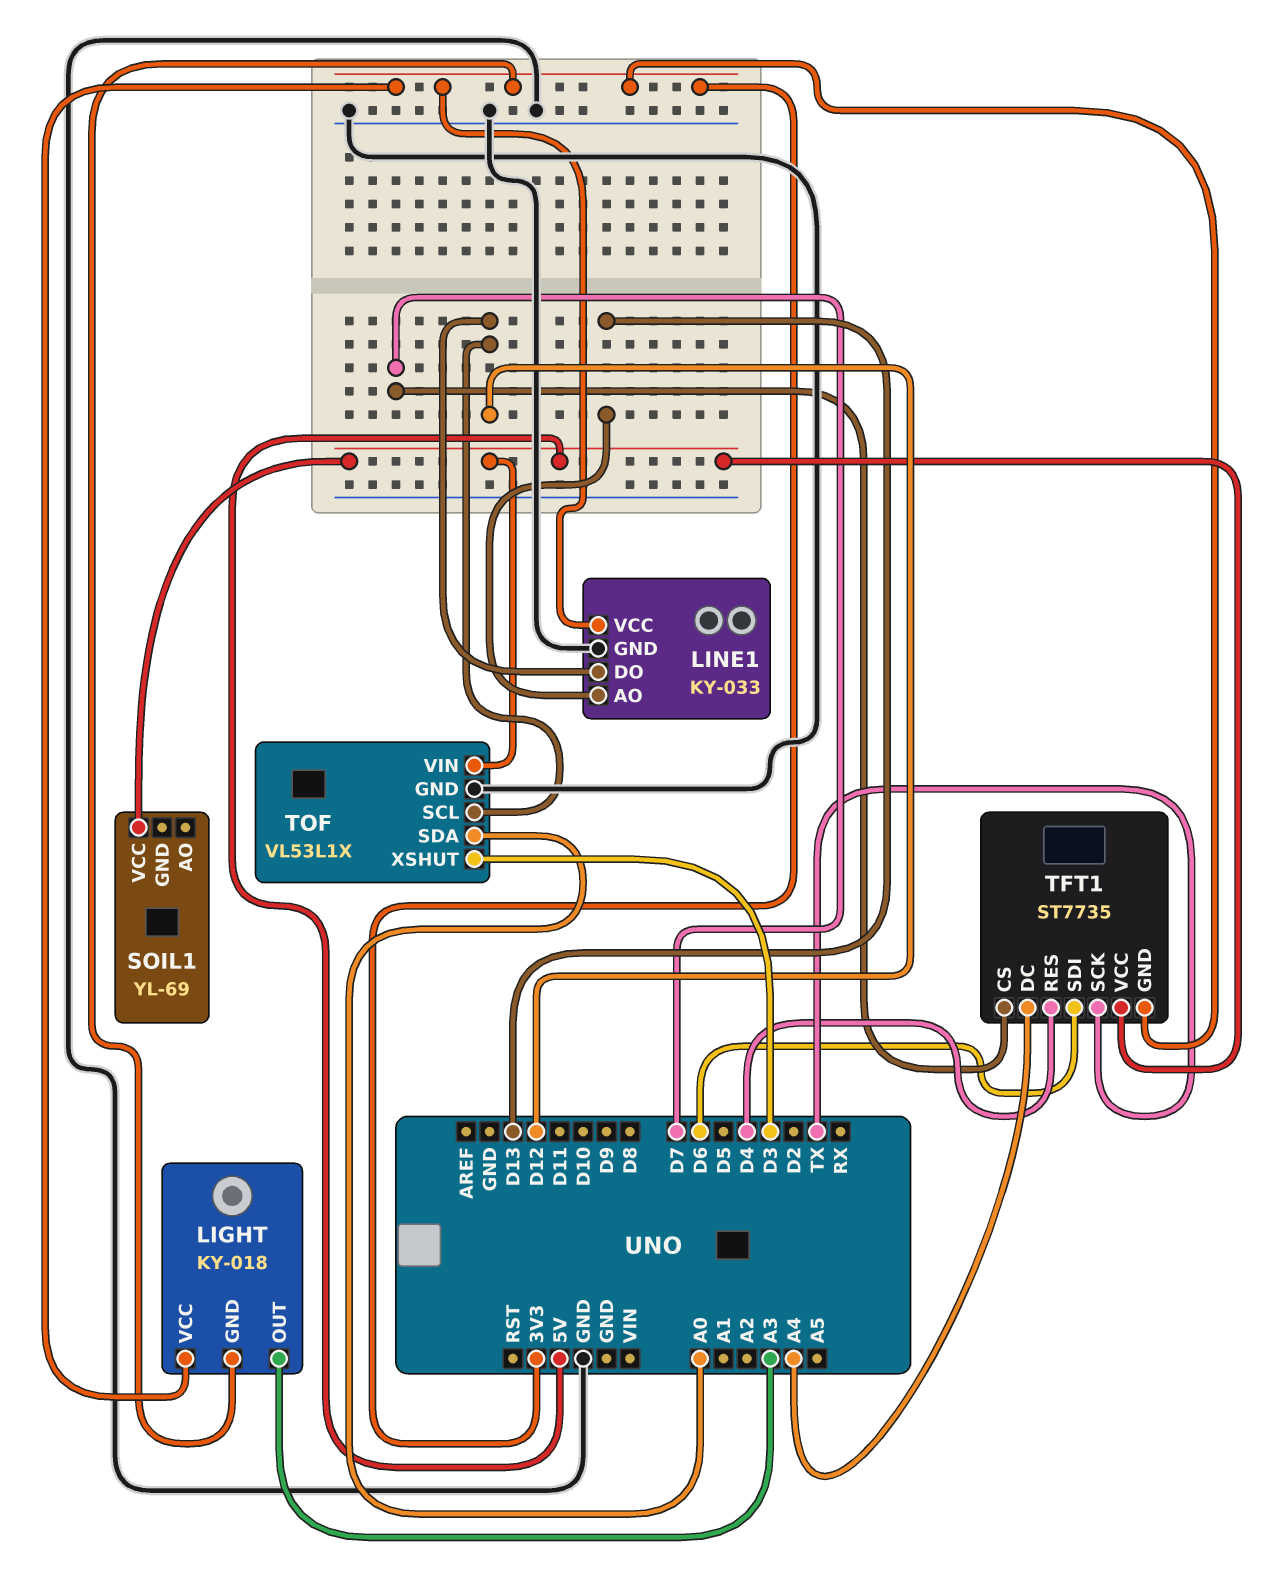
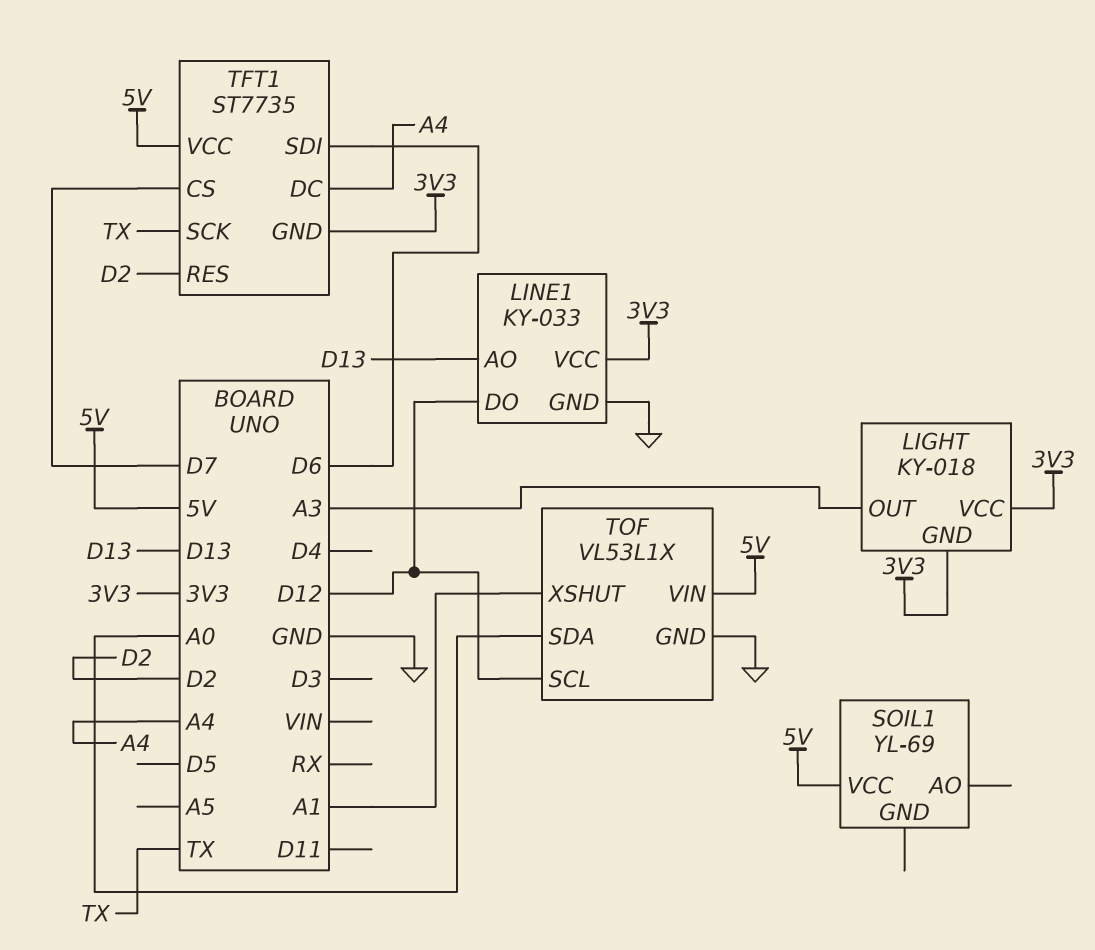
TFT1 pin RES: D4 -> D2
TOF pin XSHUT: D3 -> A1

